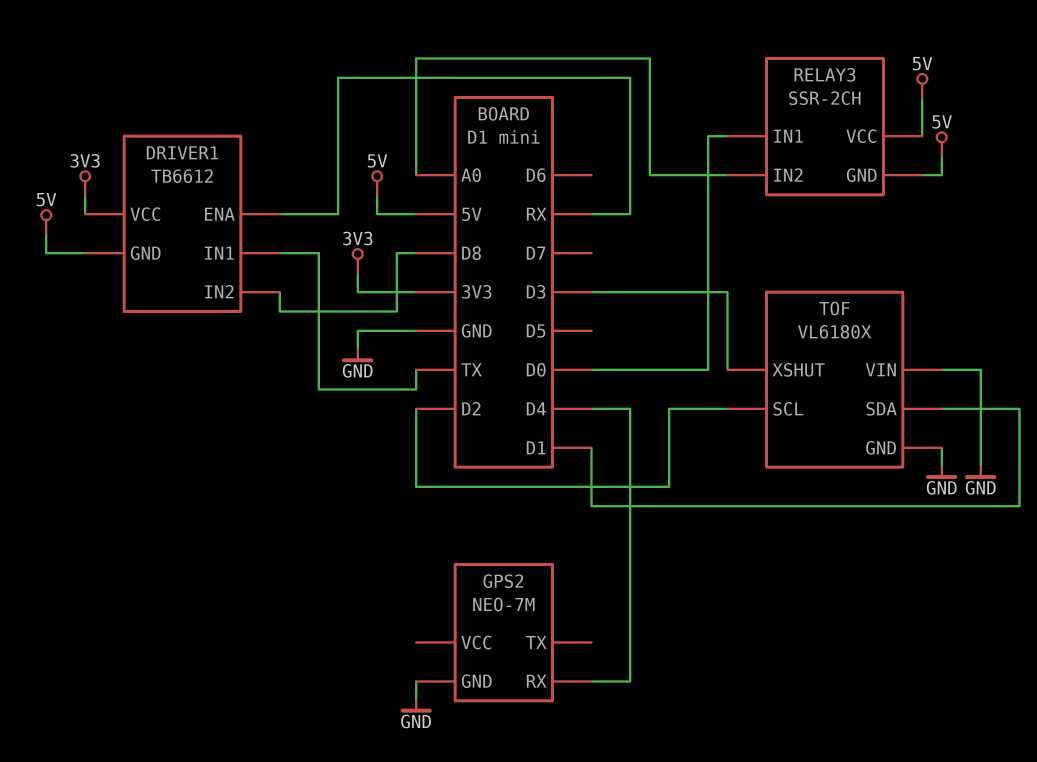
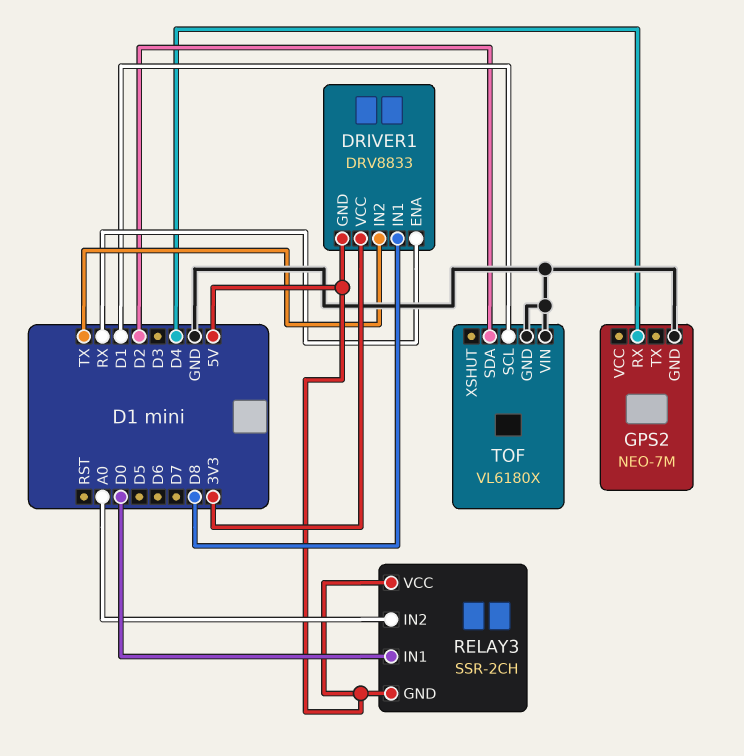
DRIVER1: TB6612 -> DRV8833
DRIVER1 pin IN1: TX -> D8
DRIVER1 pin IN2: D8 -> TX
TOF pin SCL: D2 -> D1
TOF pin SDA: D1 -> D2
TOF pin XSHUT: D3 -> none

